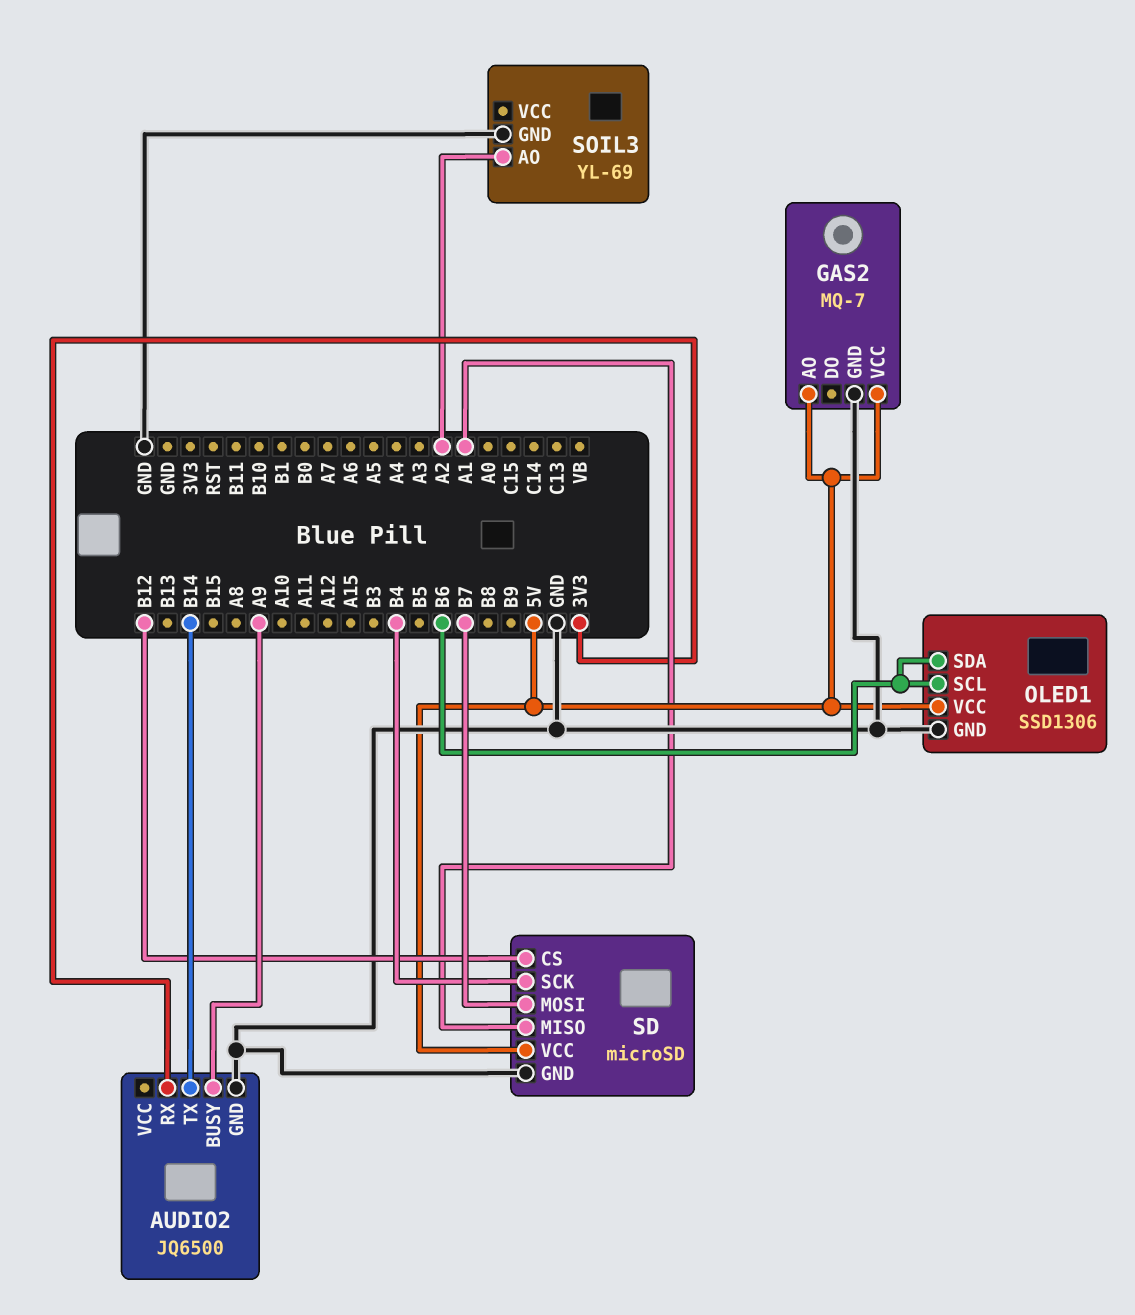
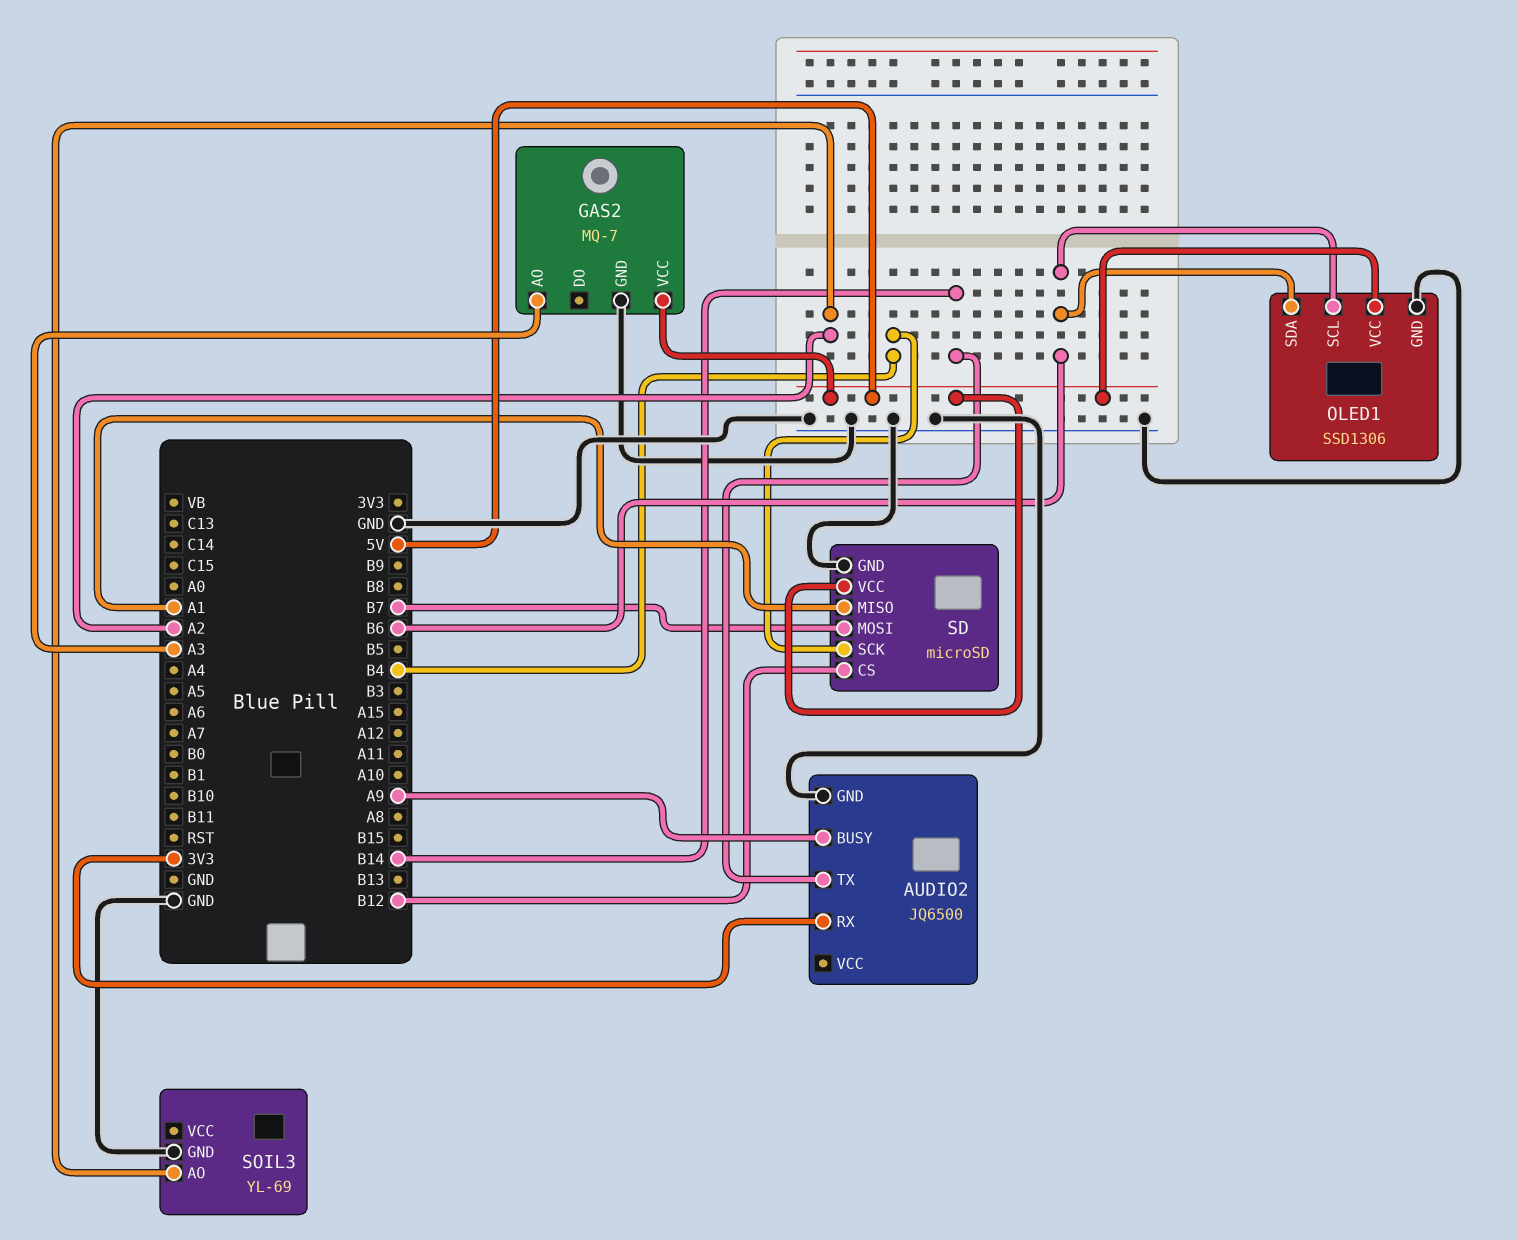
GAS2 pin AO: 5V -> A3

